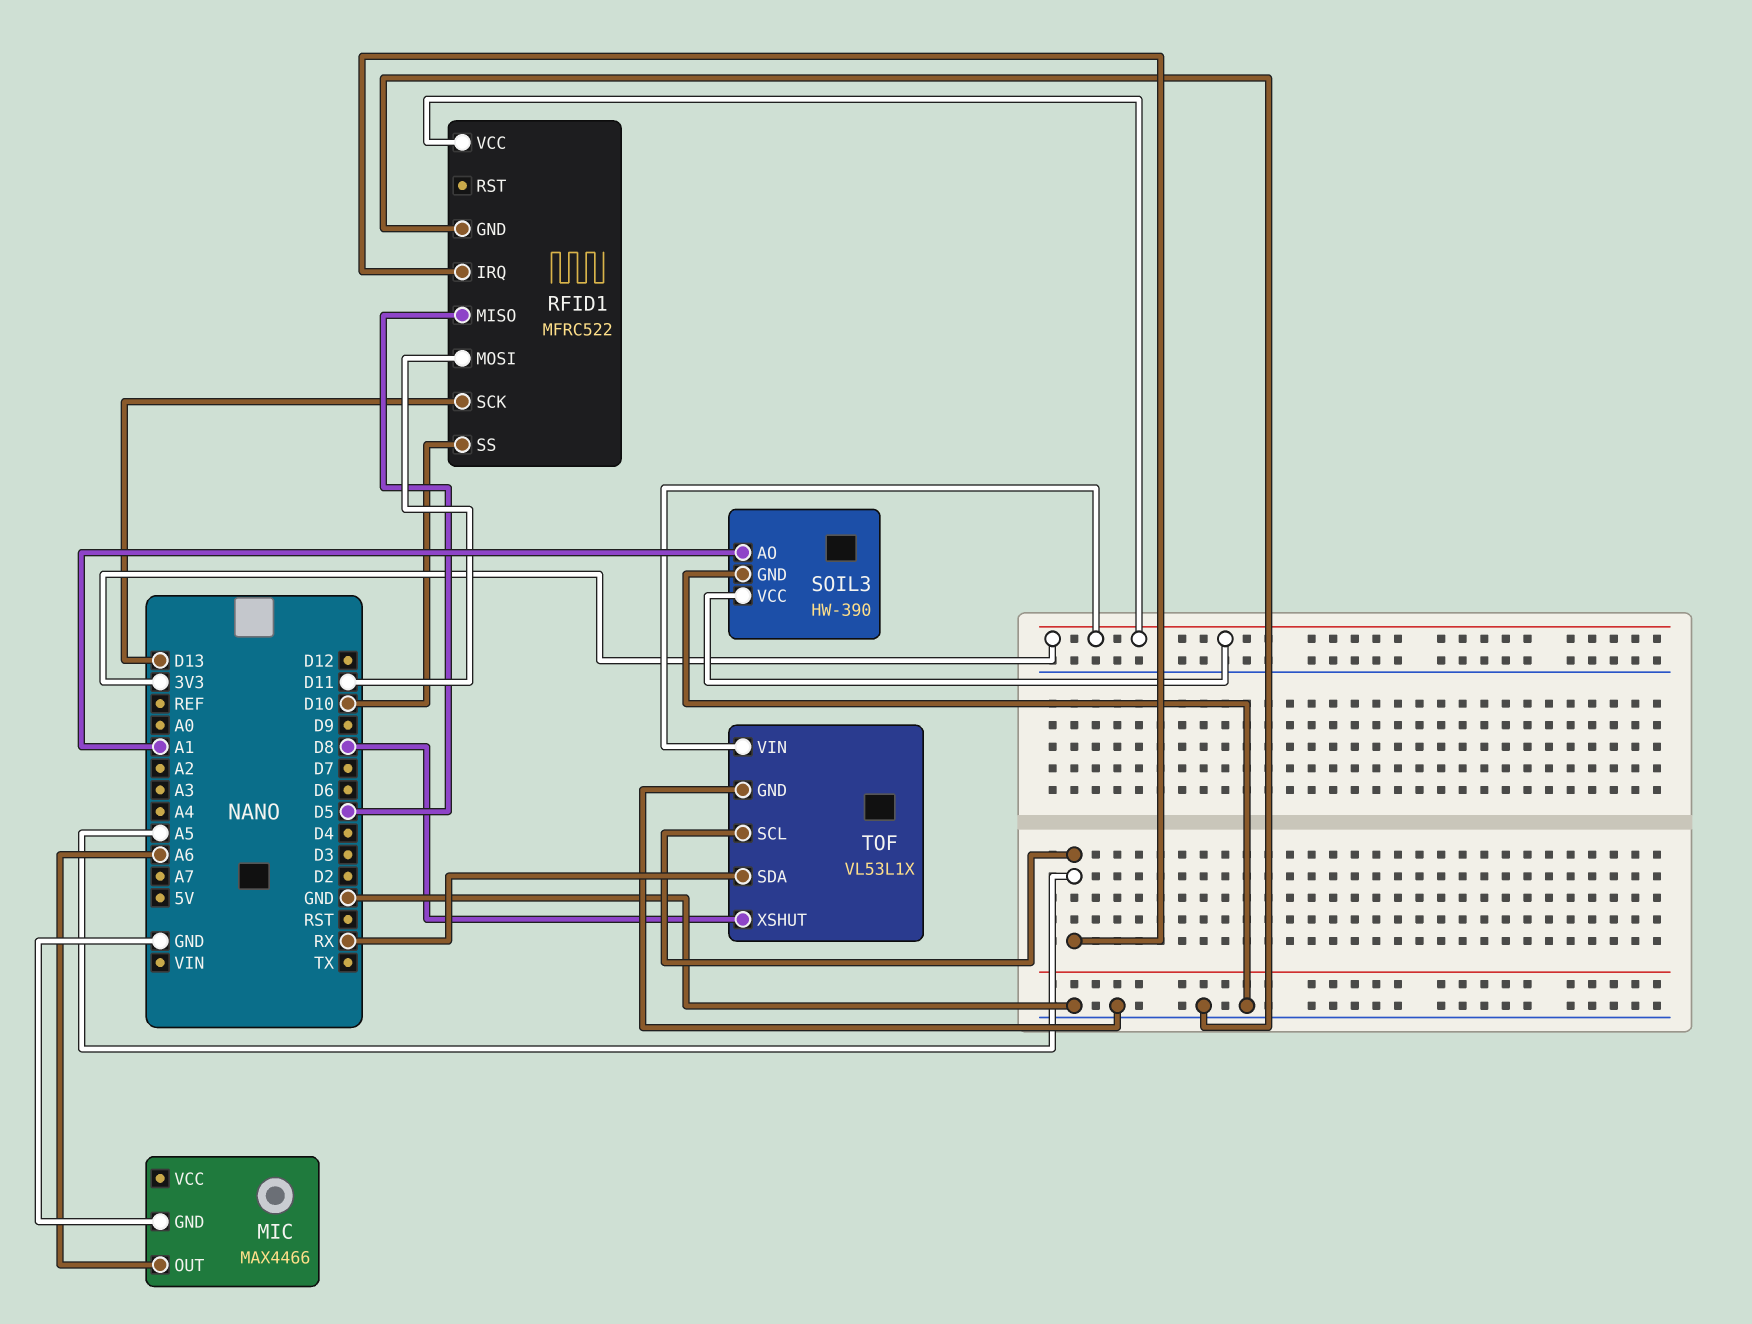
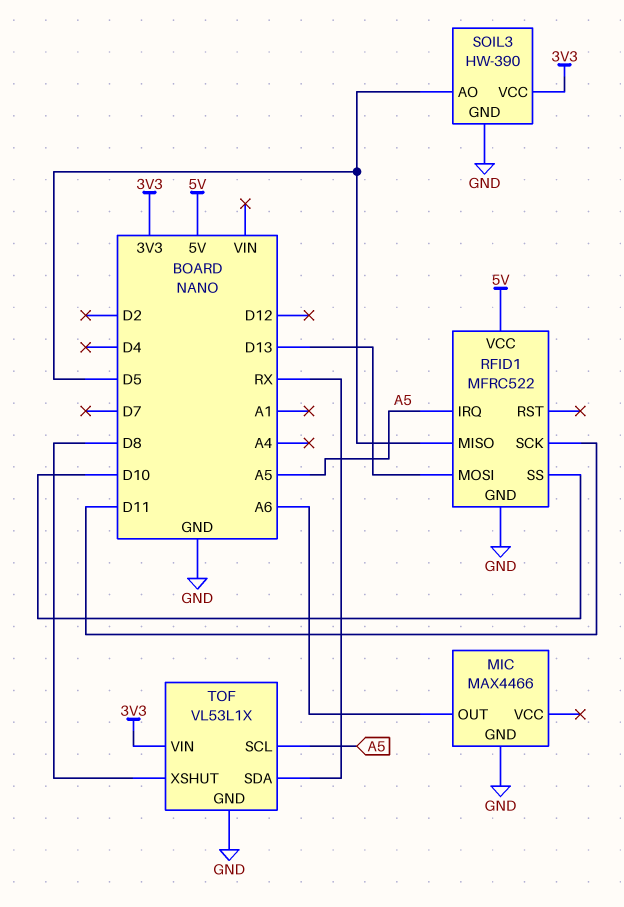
RFID1 pin MOSI: D11 -> D13
RFID1 pin SCK: D13 -> D11
RFID1 pin VCC: 3V3 -> 5V
SOIL3 pin AO: A1 -> D5

